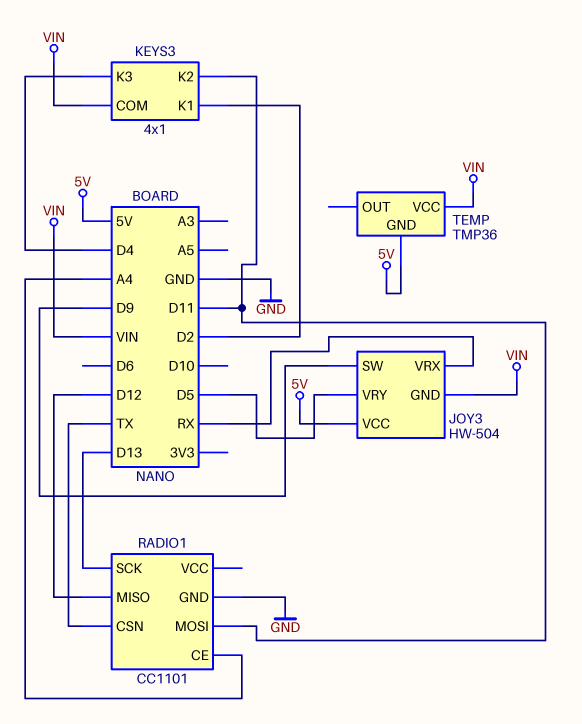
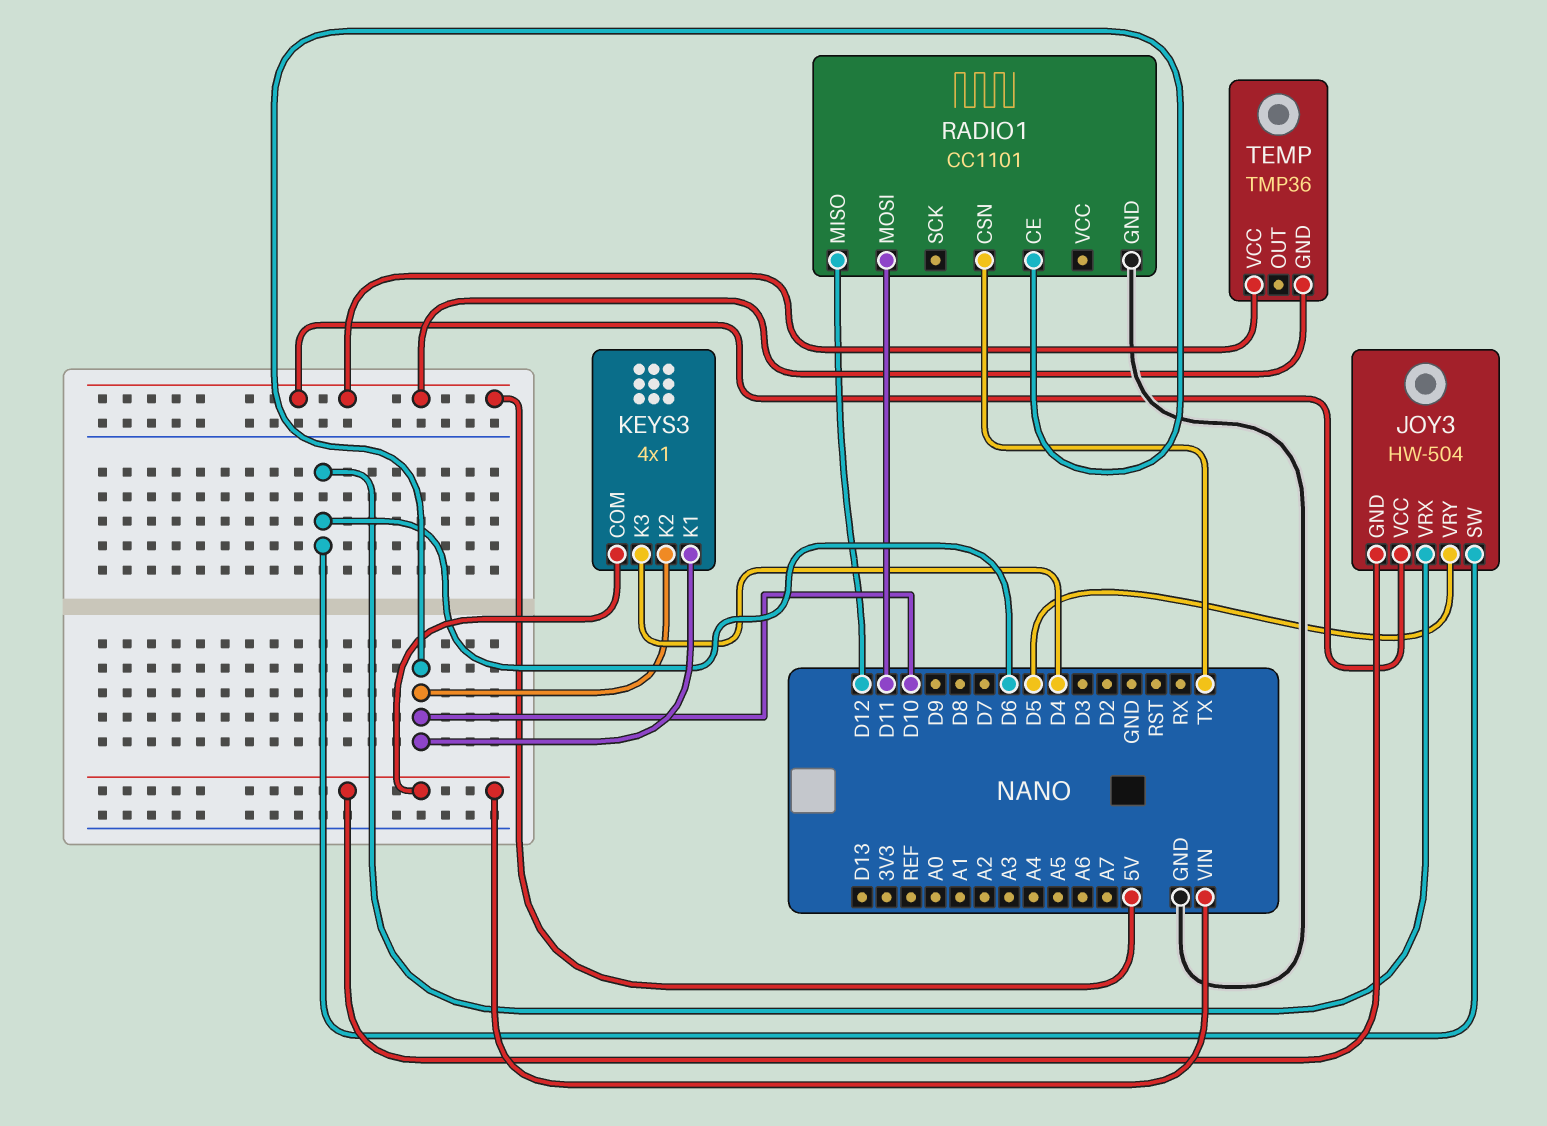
JOY3 pin SW: D9 -> D6
JOY3 pin VRX: RX -> D6
KEYS3 pin K1: D2 -> D10
KEYS3 pin K2: D11 -> D10
RADIO1 pin CE: A4 -> D10
RADIO1 pin SCK: D13 -> none
TEMP pin VCC: VIN -> 5V

